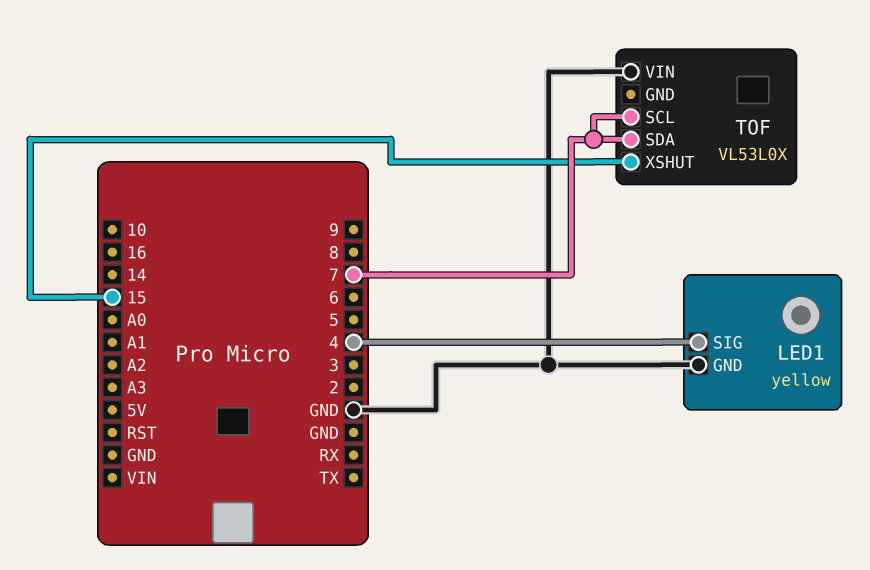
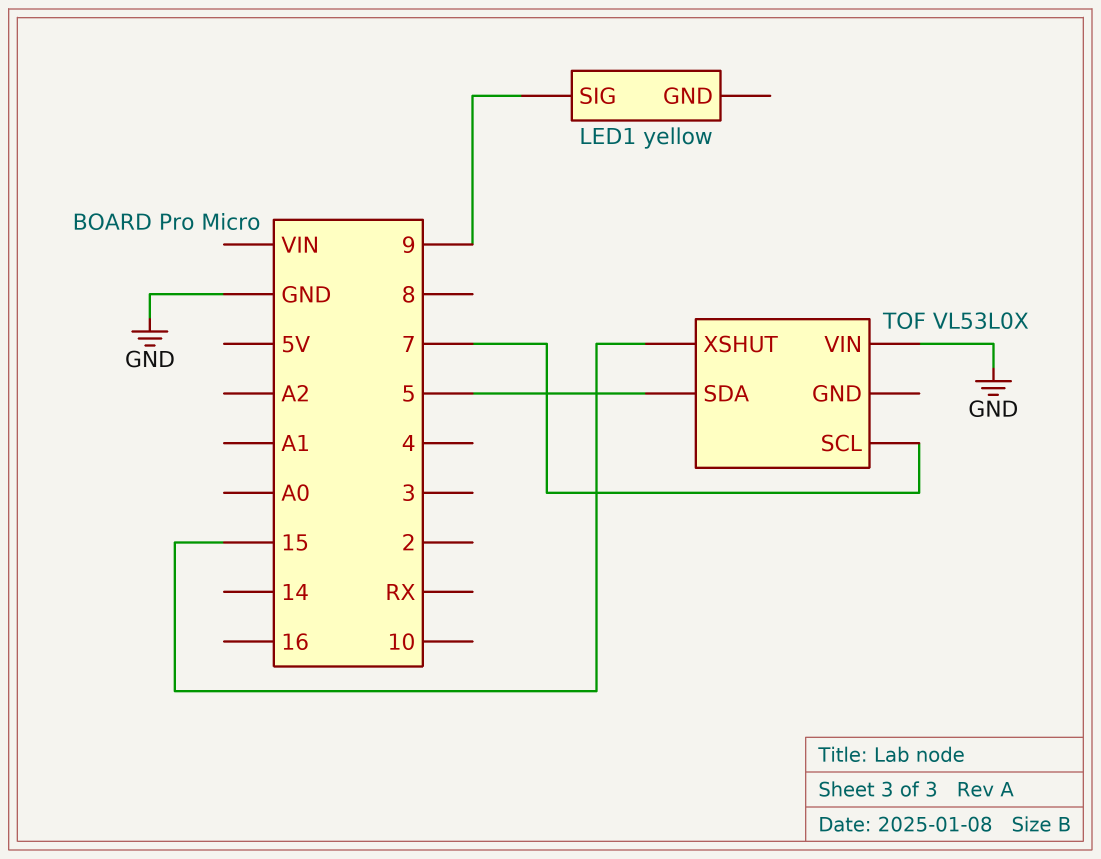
LED1 pin GND: GND -> none
LED1 pin SIG: 4 -> 9
TOF pin SDA: 7 -> 5

